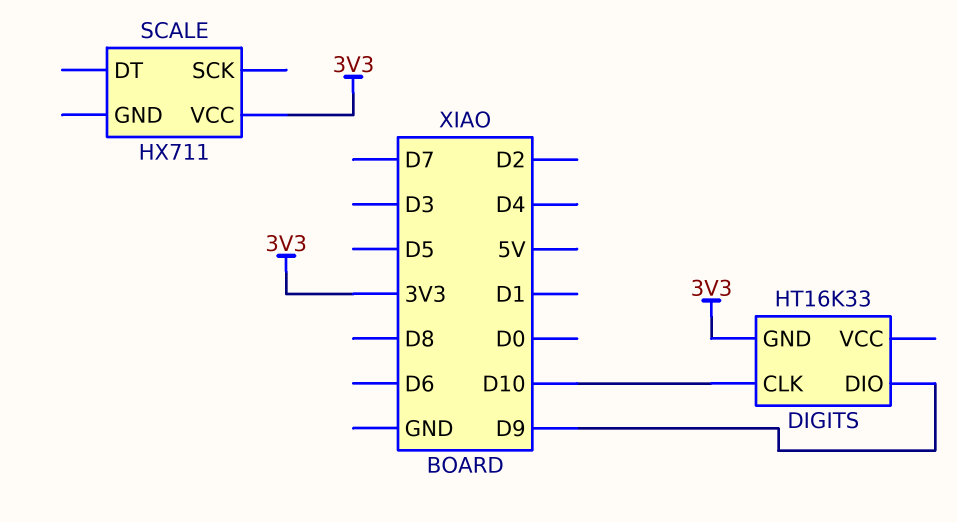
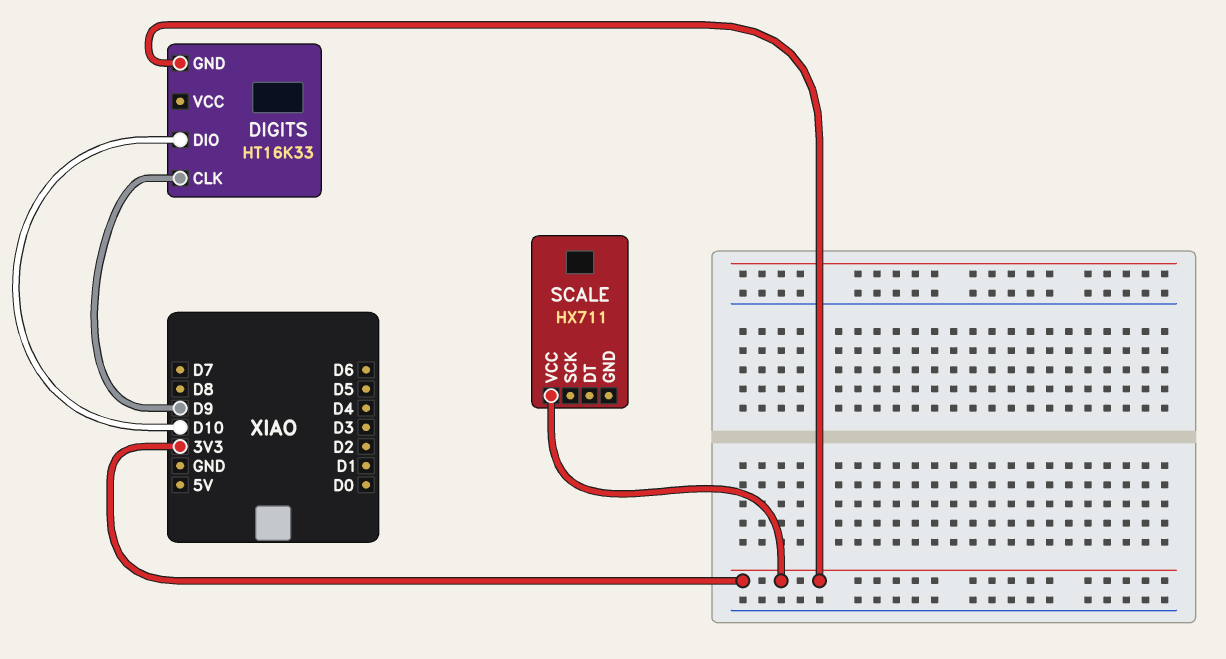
DIGITS pin CLK: D10 -> D9
DIGITS pin DIO: D9 -> D10

